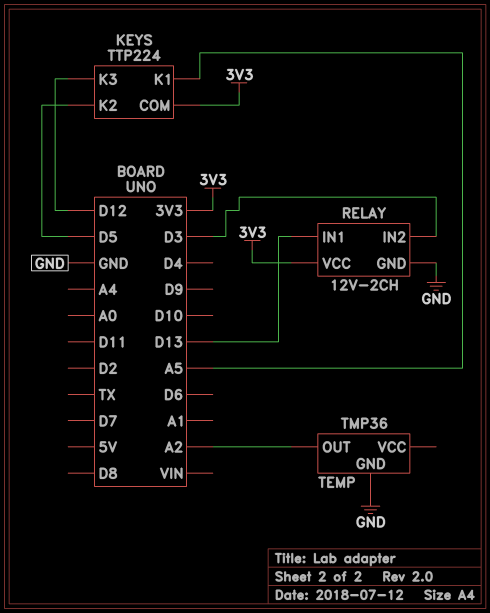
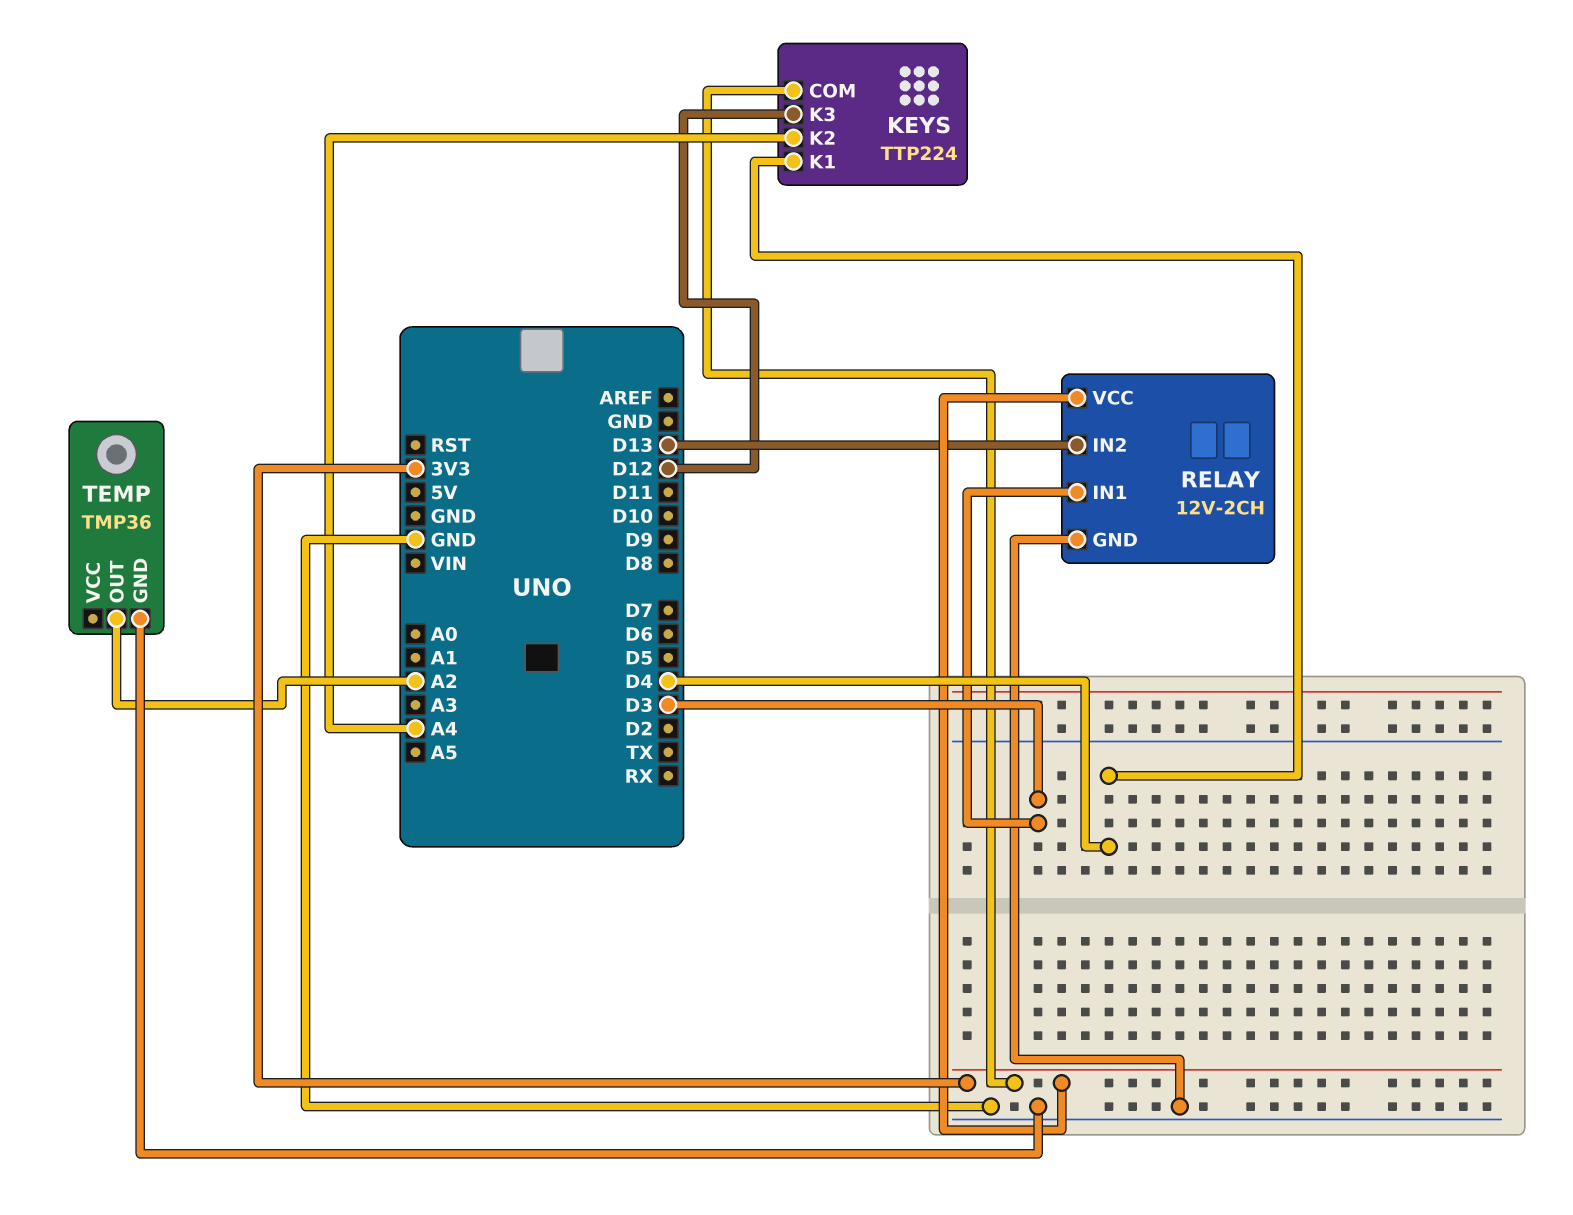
KEYS pin K1: A5 -> D4
KEYS pin K2: D5 -> A4
RELAY pin IN1: D13 -> D3
RELAY pin IN2: D3 -> D13

